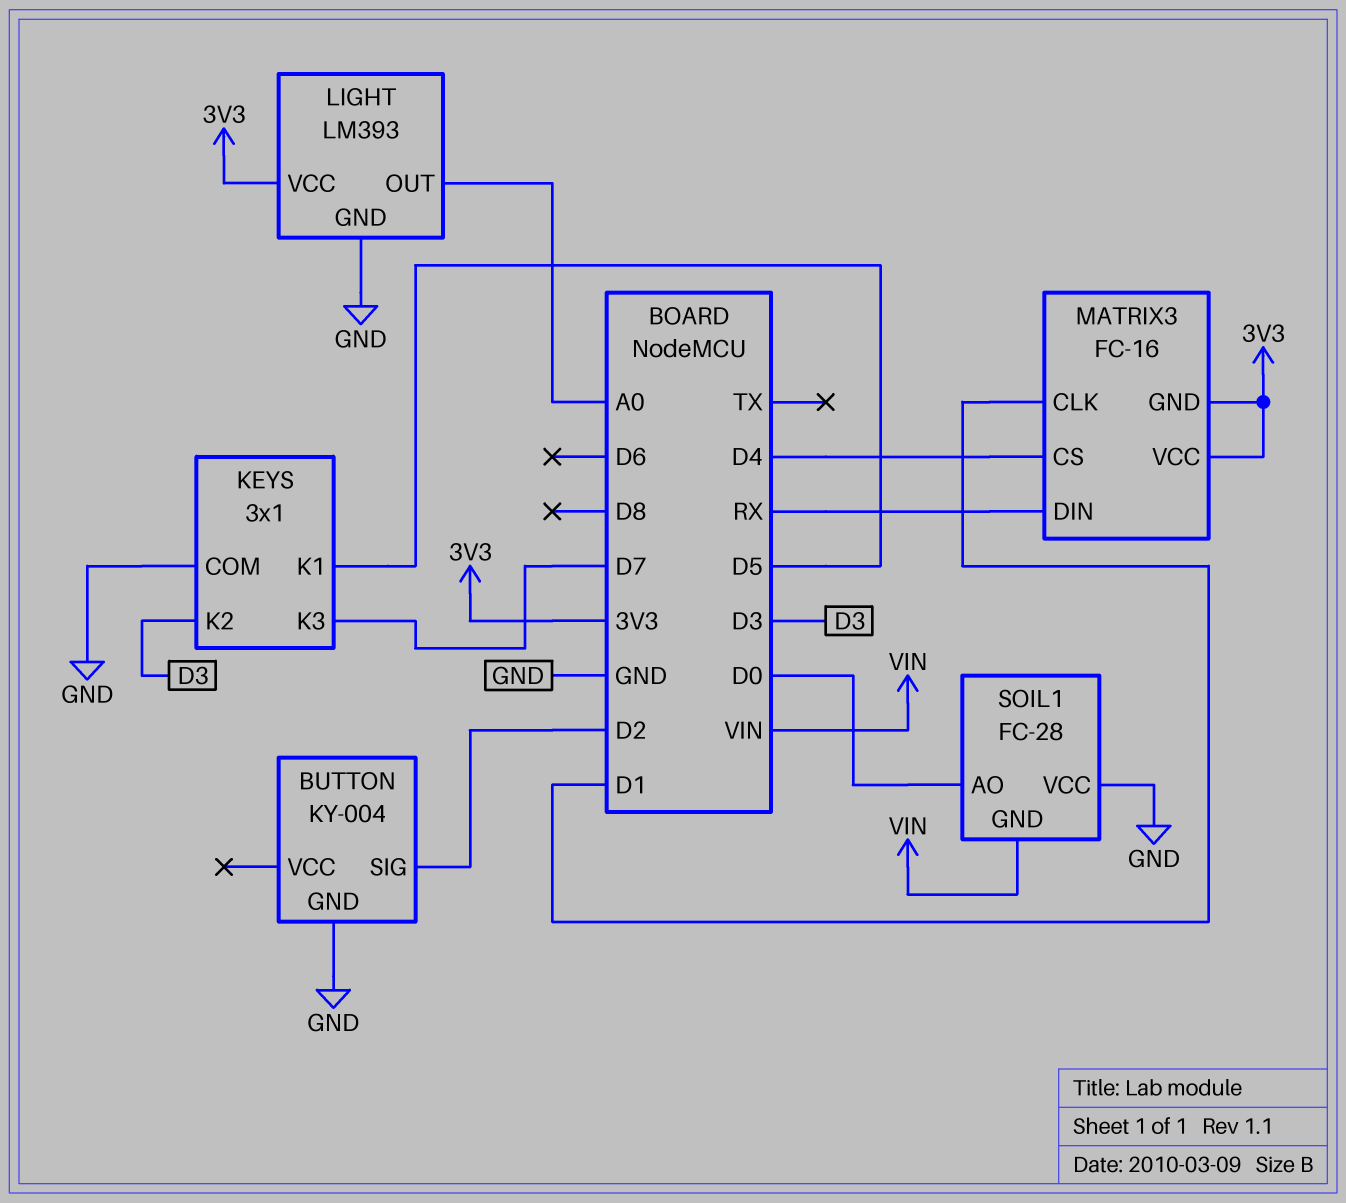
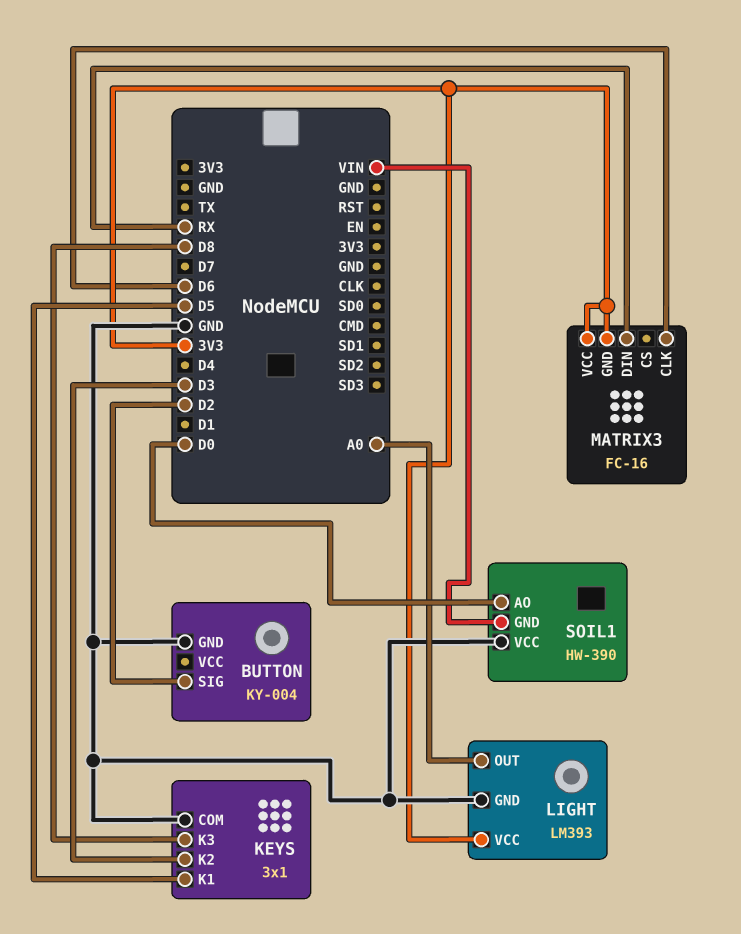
KEYS pin K3: D7 -> D8
MATRIX3 pin CLK: D1 -> D6
MATRIX3 pin CS: D4 -> none
SOIL1: FC-28 -> HW-390

